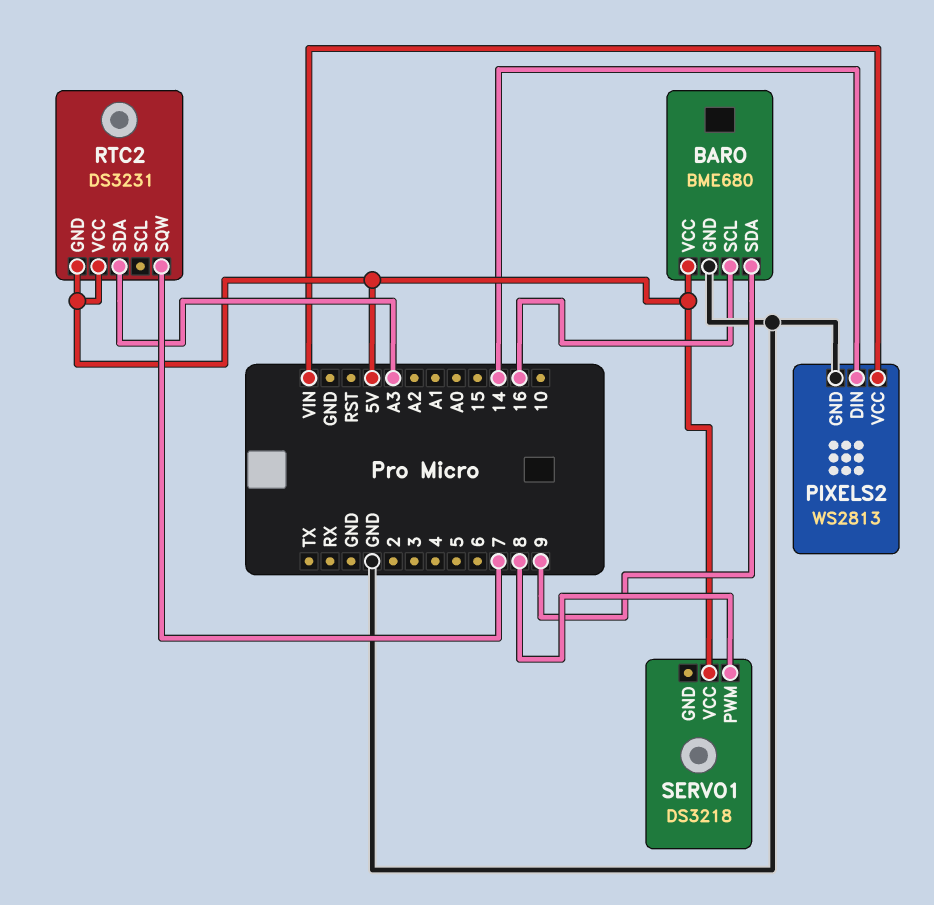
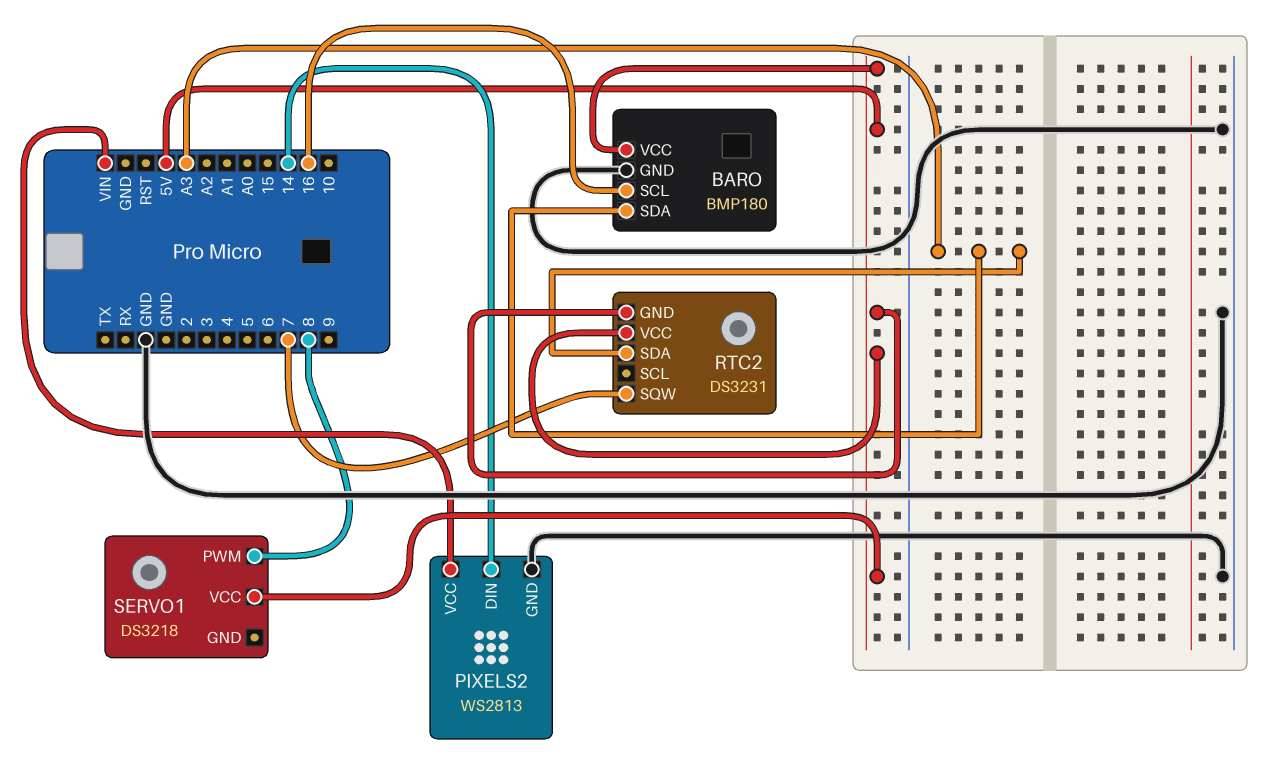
BARO: BME680 -> BMP180
BARO pin SDA: 9 -> A3

